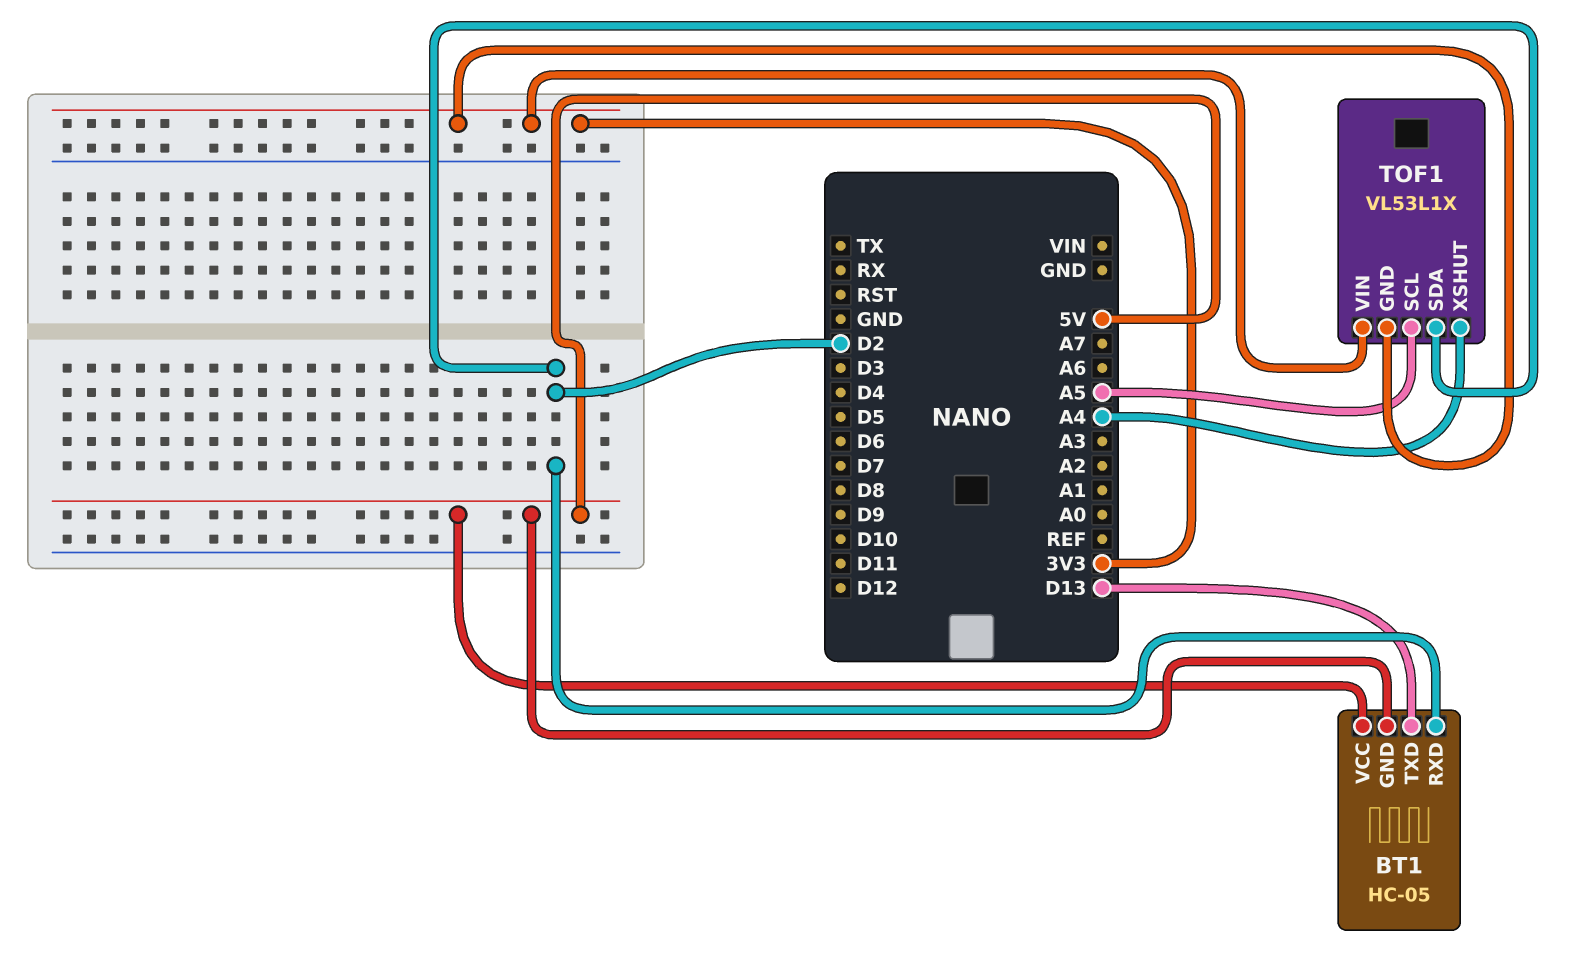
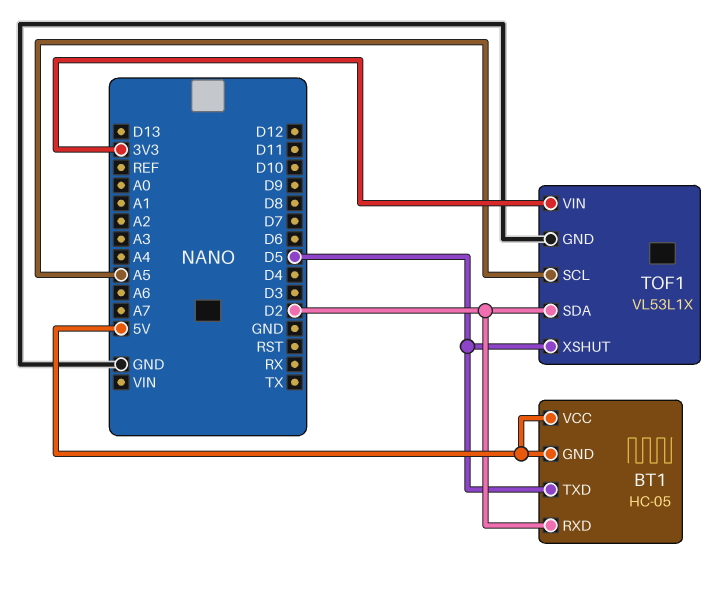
BT1 pin TXD: D13 -> D5
TOF1 pin GND: 3V3 -> GND
TOF1 pin XSHUT: A4 -> D5

